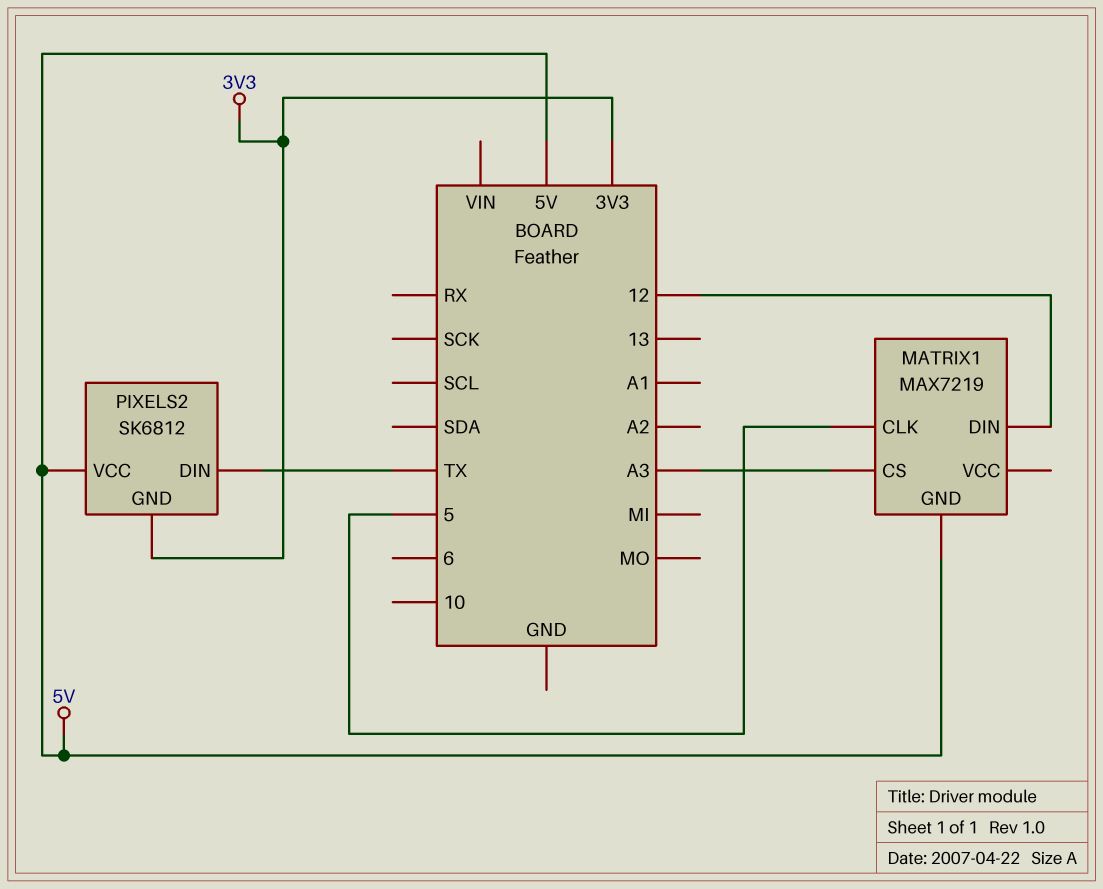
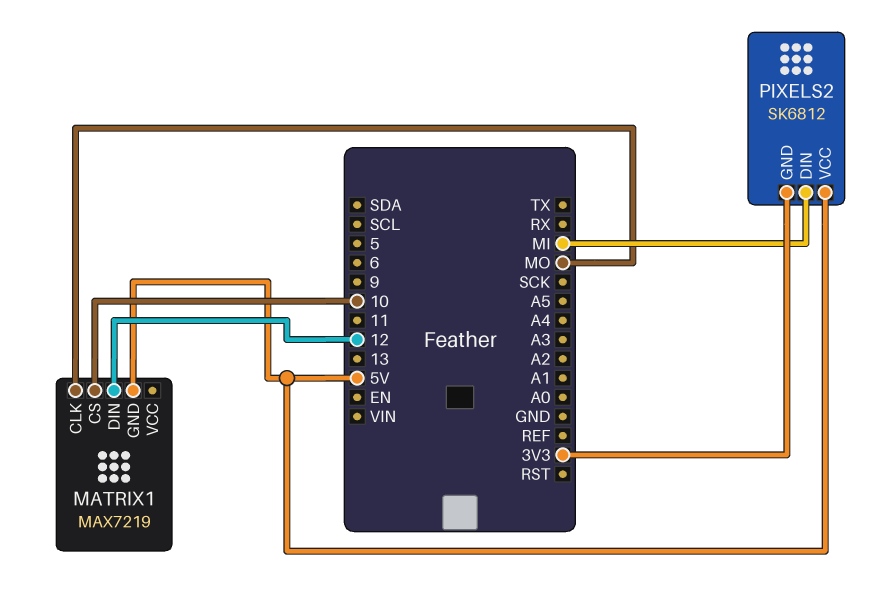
MATRIX1 pin CLK: 5 -> MO
MATRIX1 pin CS: A3 -> 10
PIXELS2 pin DIN: TX -> MI

